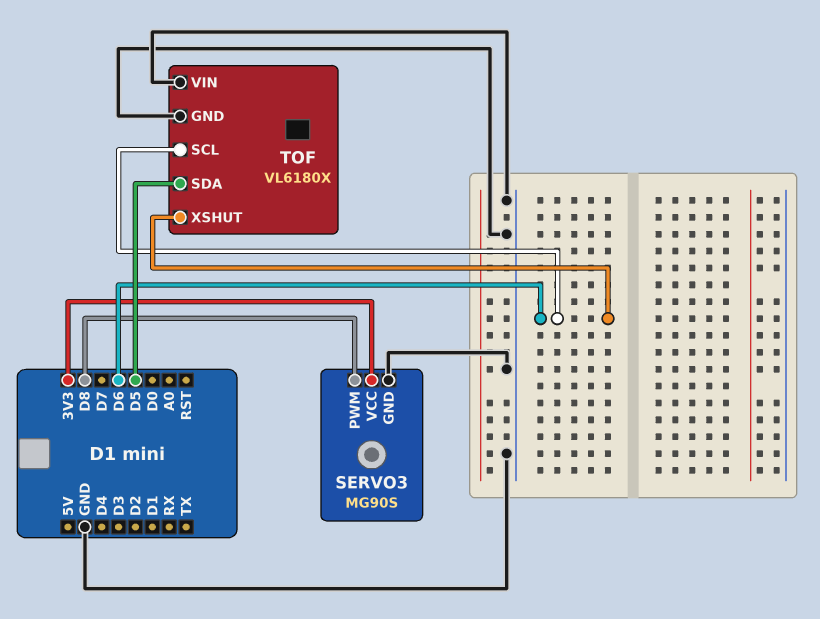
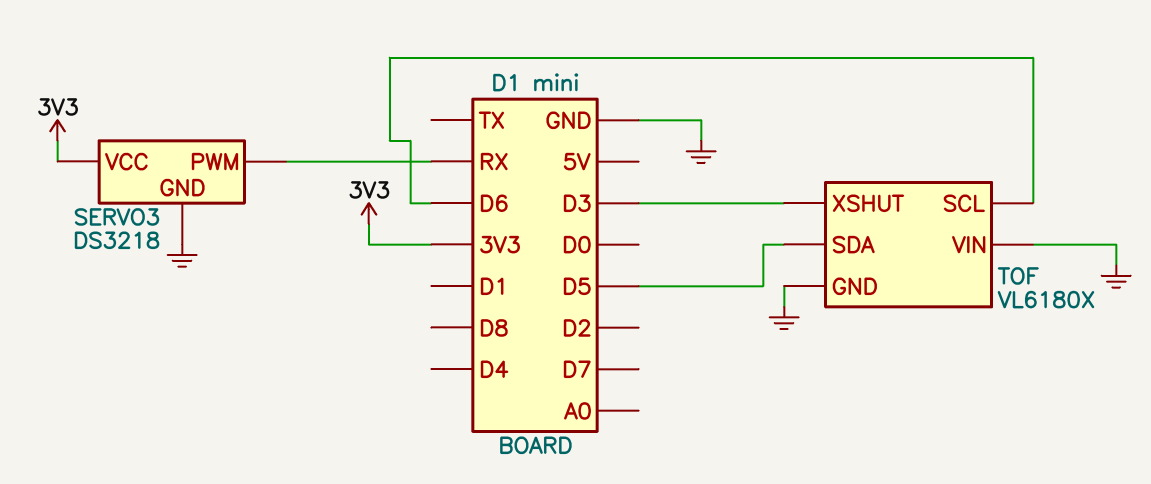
SERVO3: MG90S -> DS3218
SERVO3 pin PWM: D8 -> RX
TOF pin XSHUT: D6 -> D3

